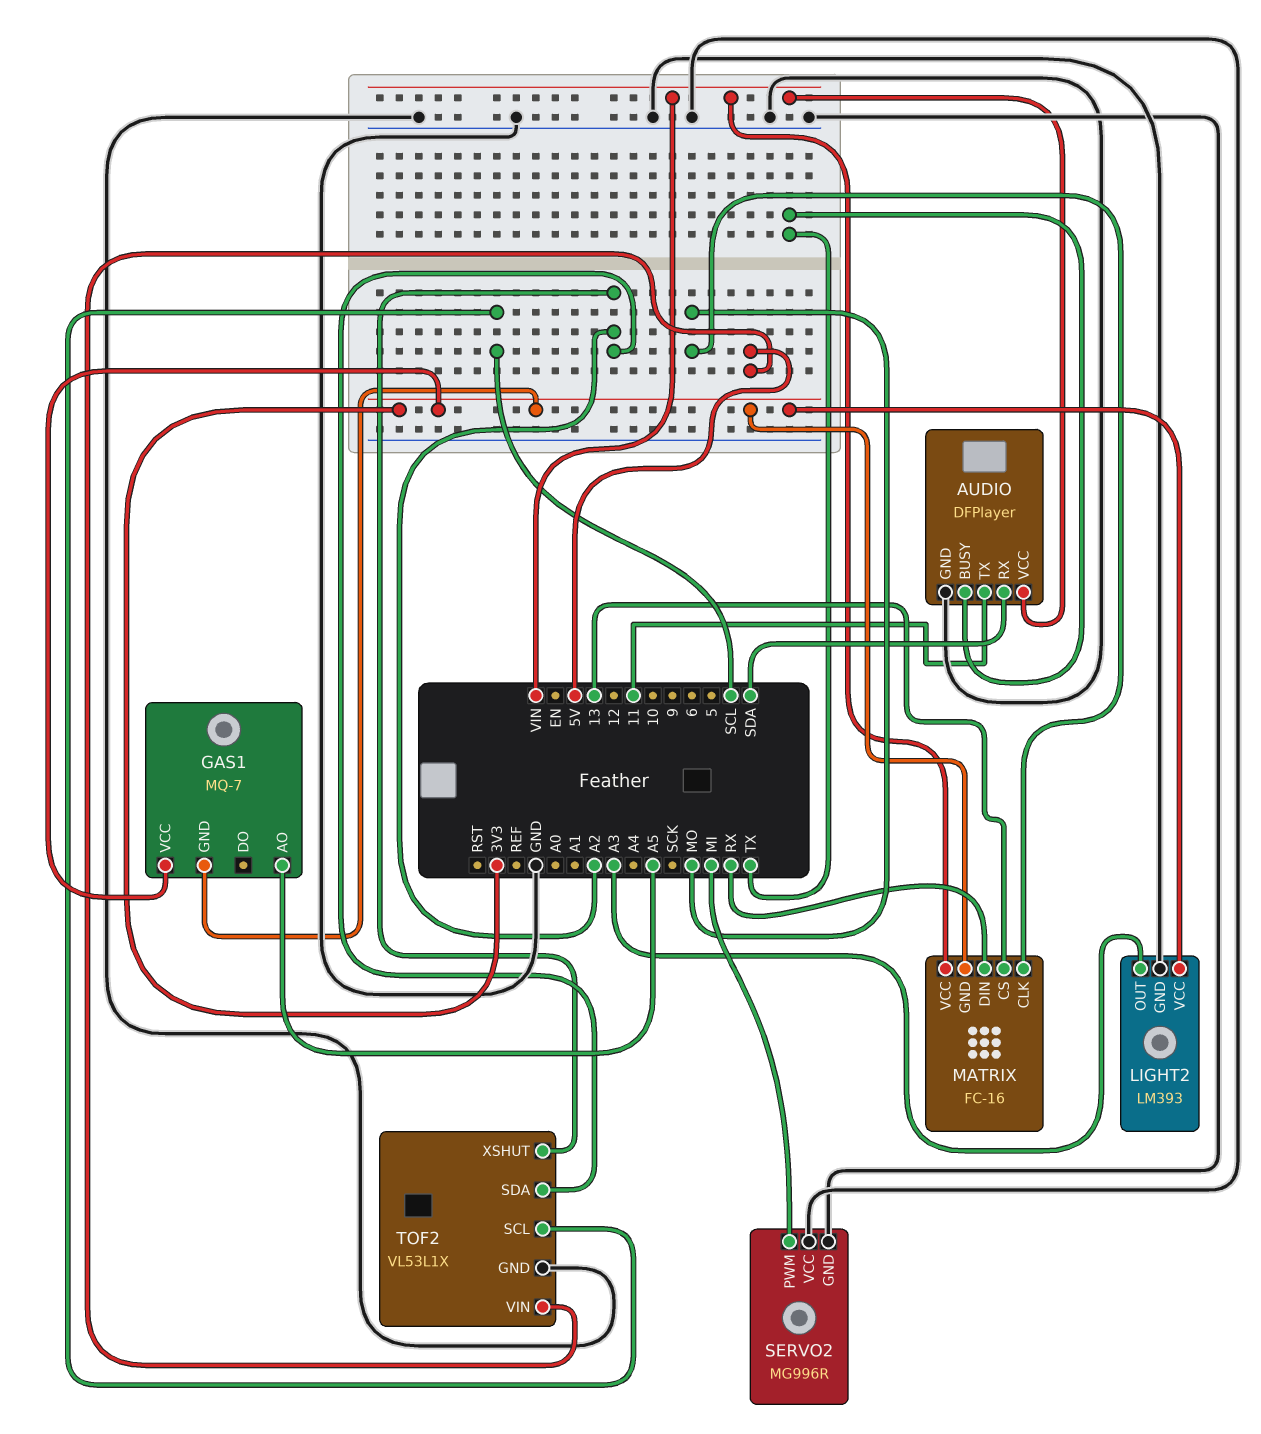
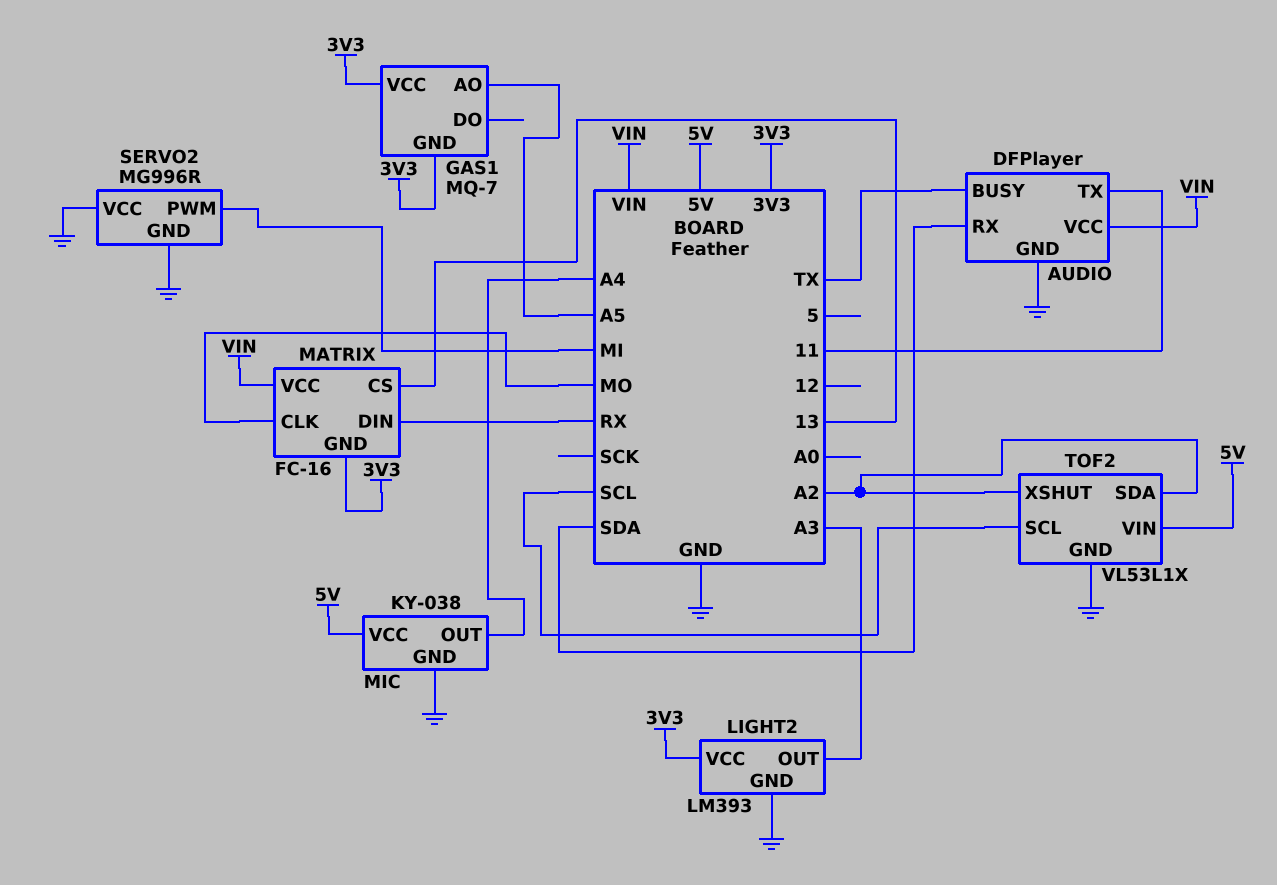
MIC: none -> KY-038
MIC pin GND: none -> GND
MIC pin OUT: none -> A4
MIC pin VCC: none -> 5V

